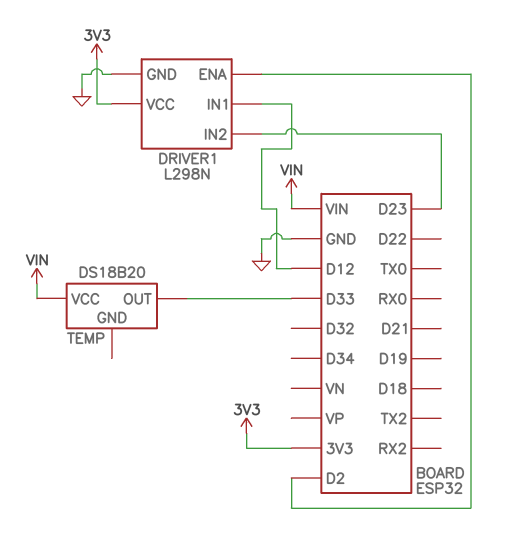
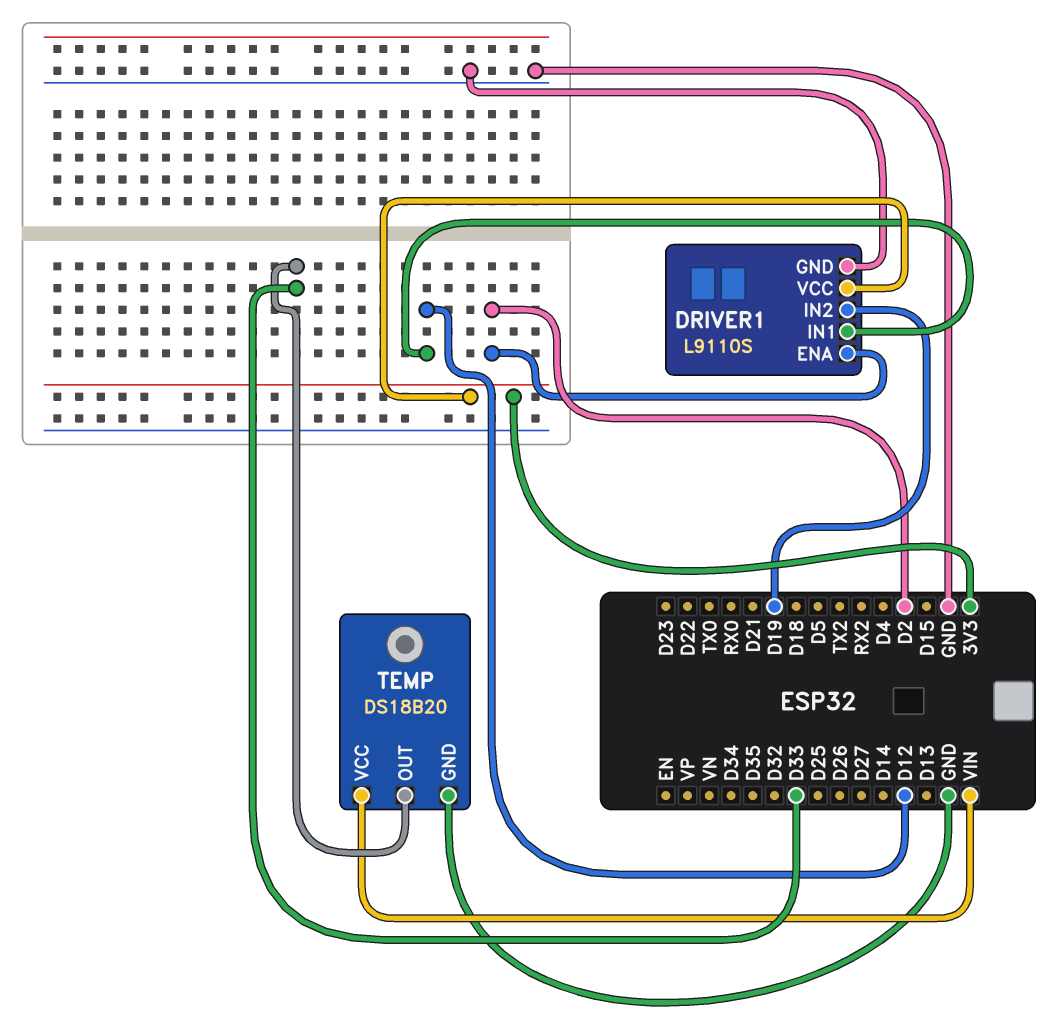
DRIVER1: L298N -> L9110S
DRIVER1 pin IN2: D23 -> D19
TEMP pin GND: none -> GND

